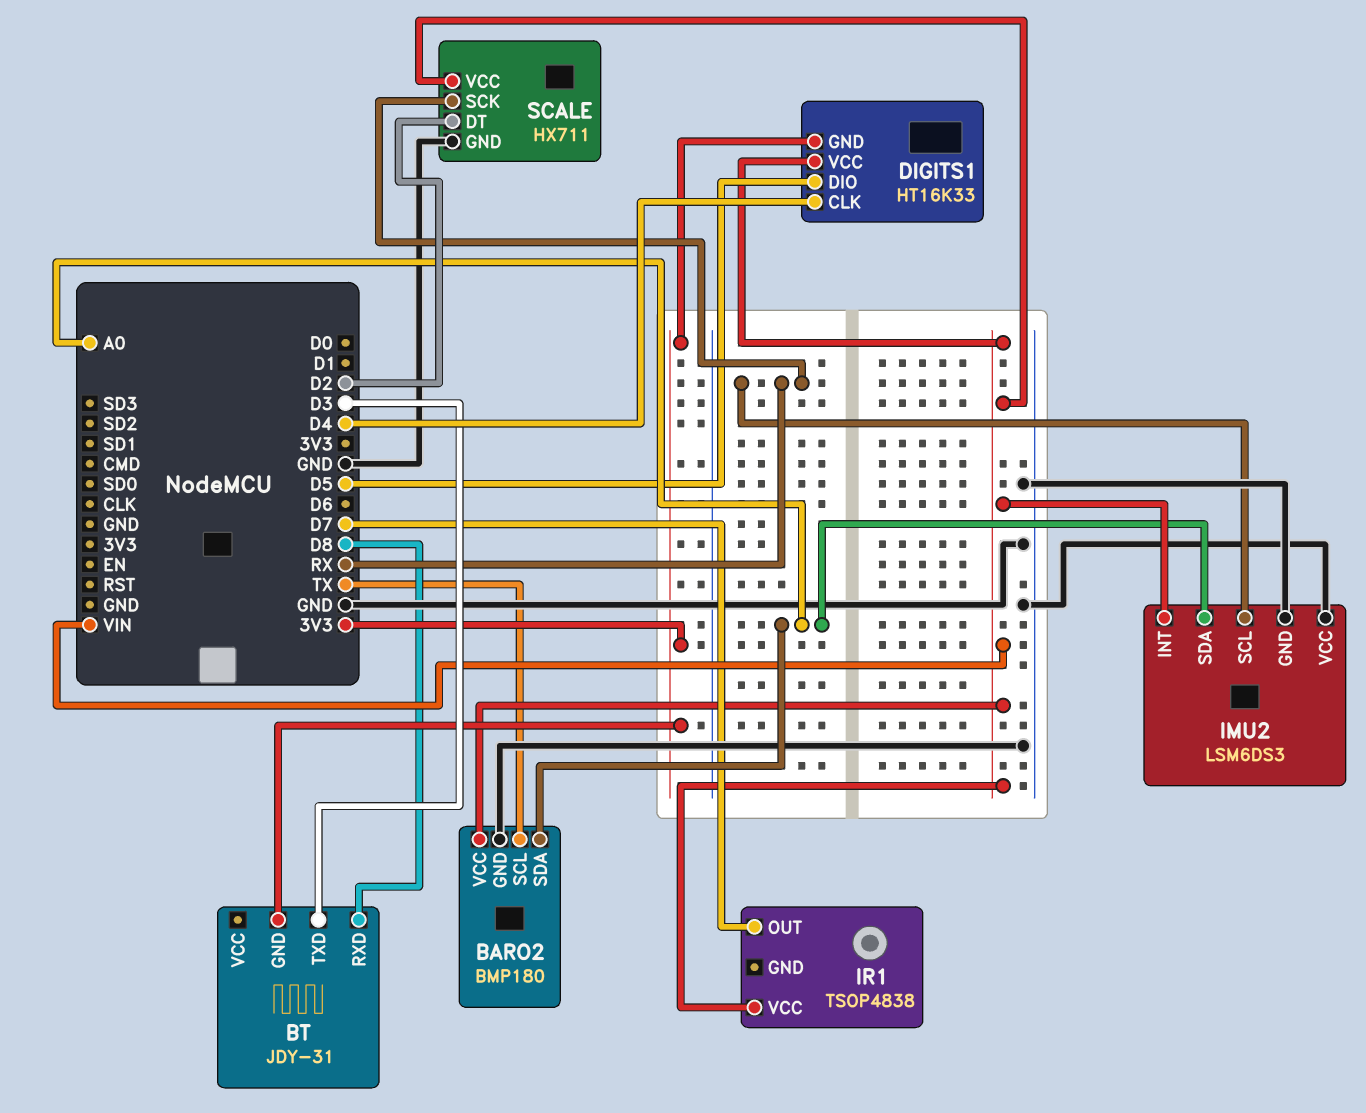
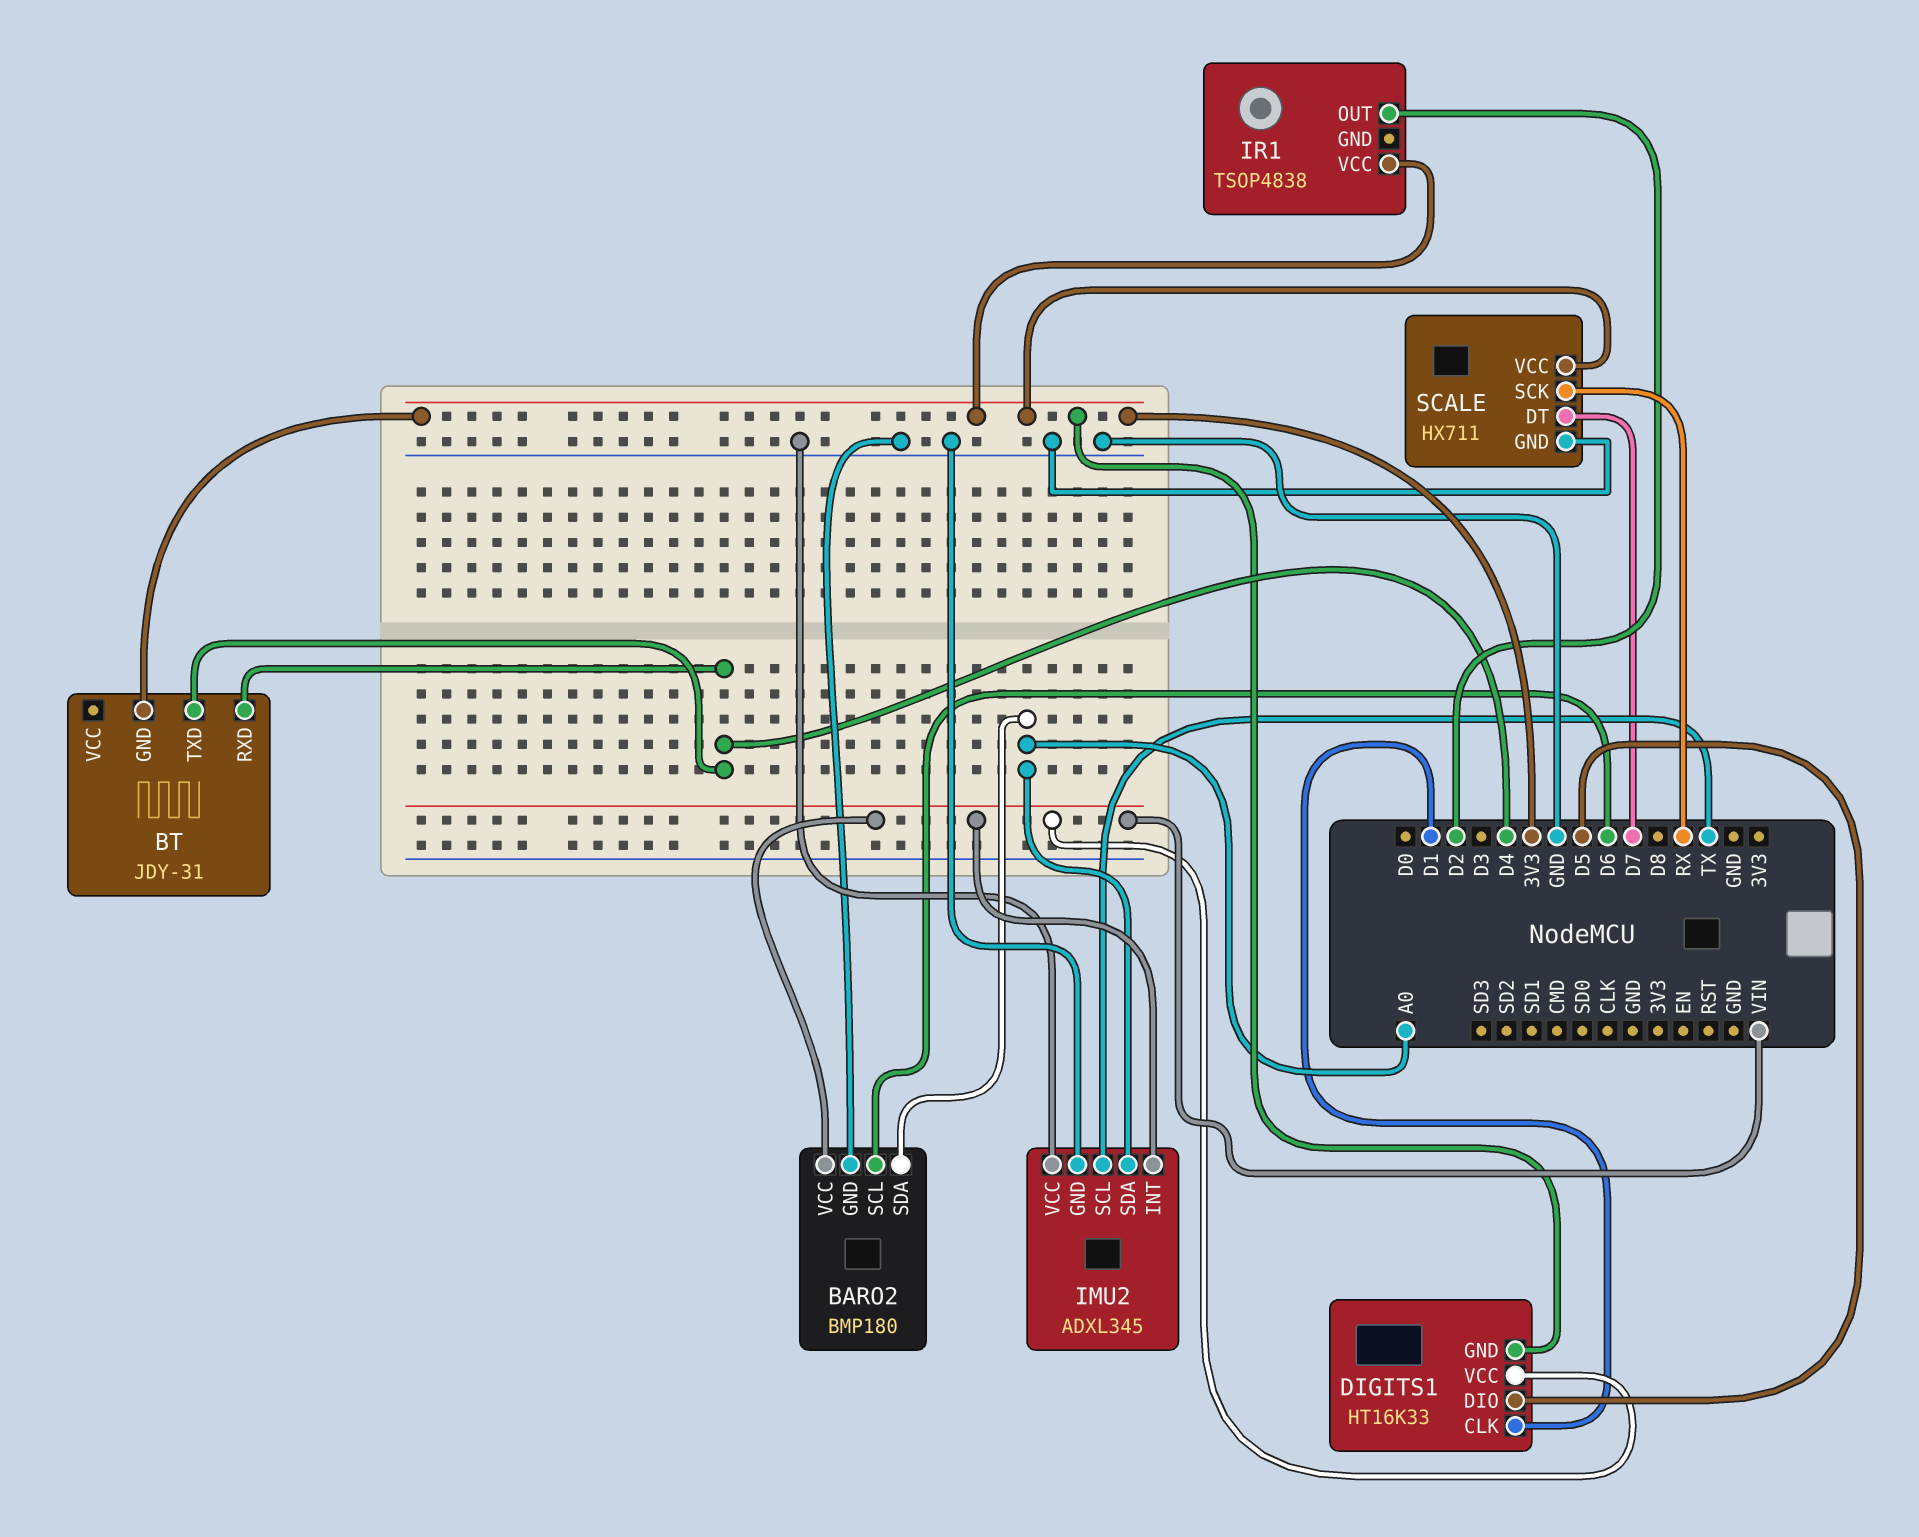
BARO2 pin SCL: TX -> D6
BT pin RXD: D8 -> D4
BT pin TXD: D3 -> D4
DIGITS1 pin CLK: D4 -> D1
IMU2: LSM6DS3 -> ADXL345
IMU2 pin SCL: RX -> TX
IR1 pin OUT: D7 -> D2
IR1 pin VCC: VIN -> 3V3
SCALE pin DT: D2 -> D7
SCALE pin VCC: VIN -> 3V3

